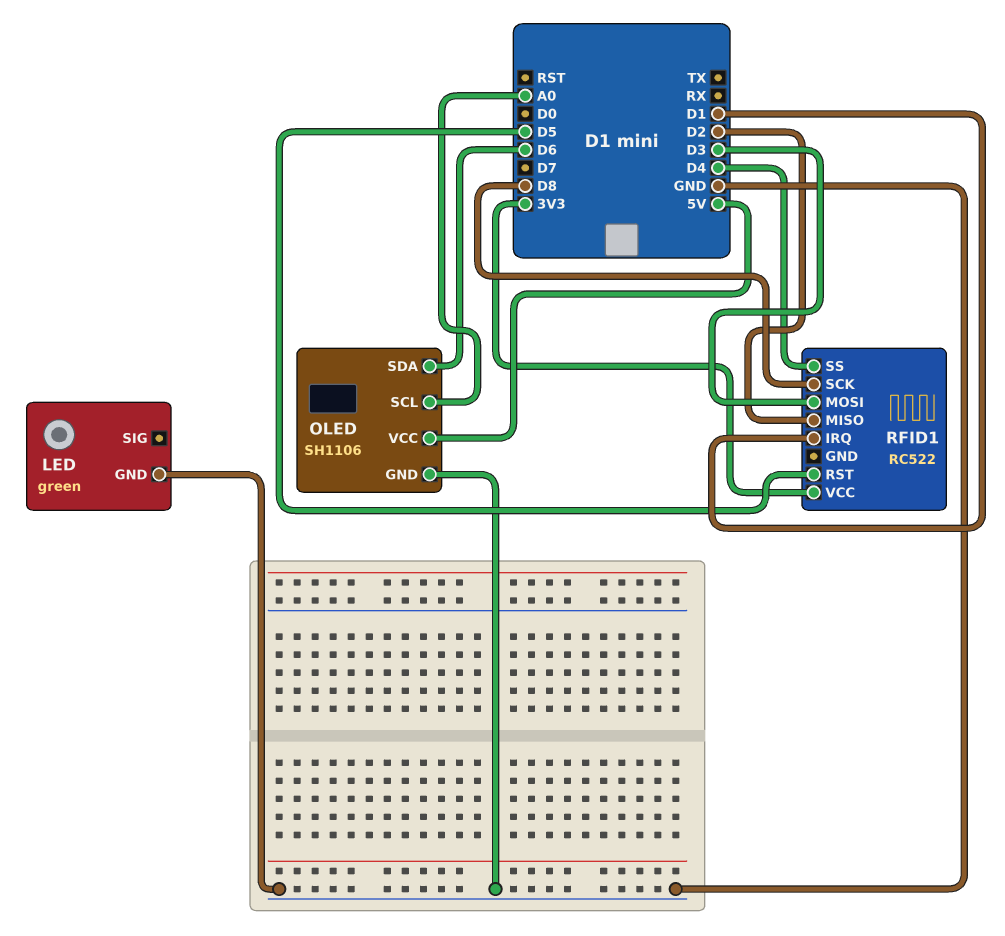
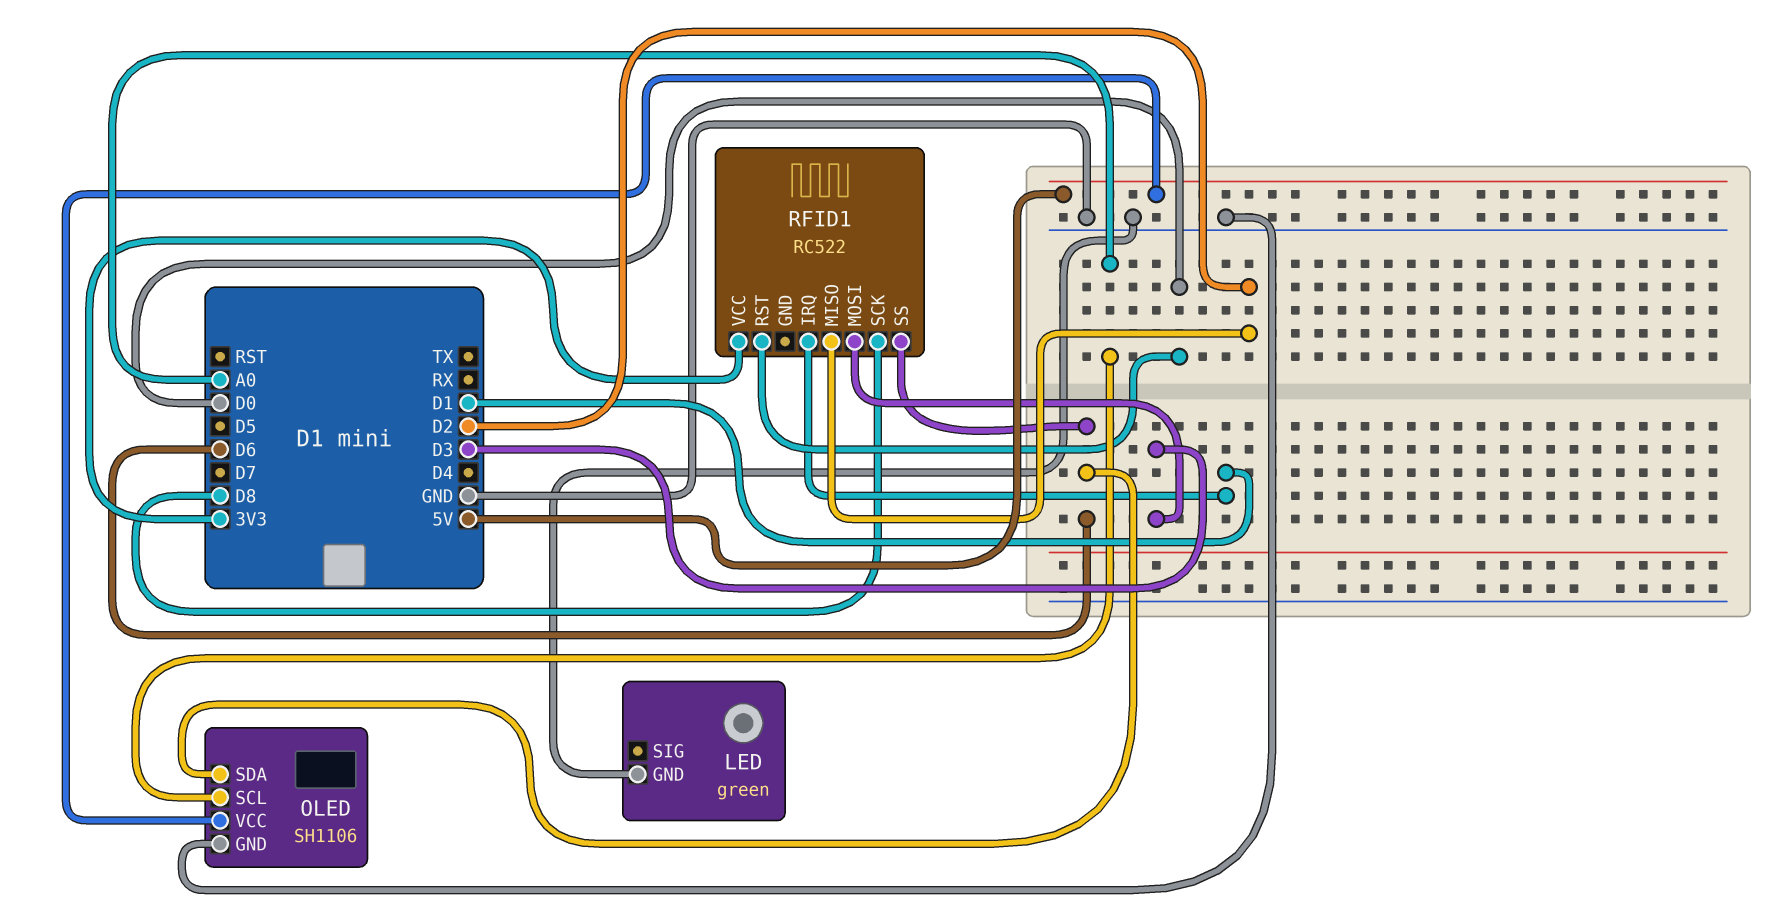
RFID1 pin RST: D5 -> D0
RFID1 pin SS: D4 -> D6

